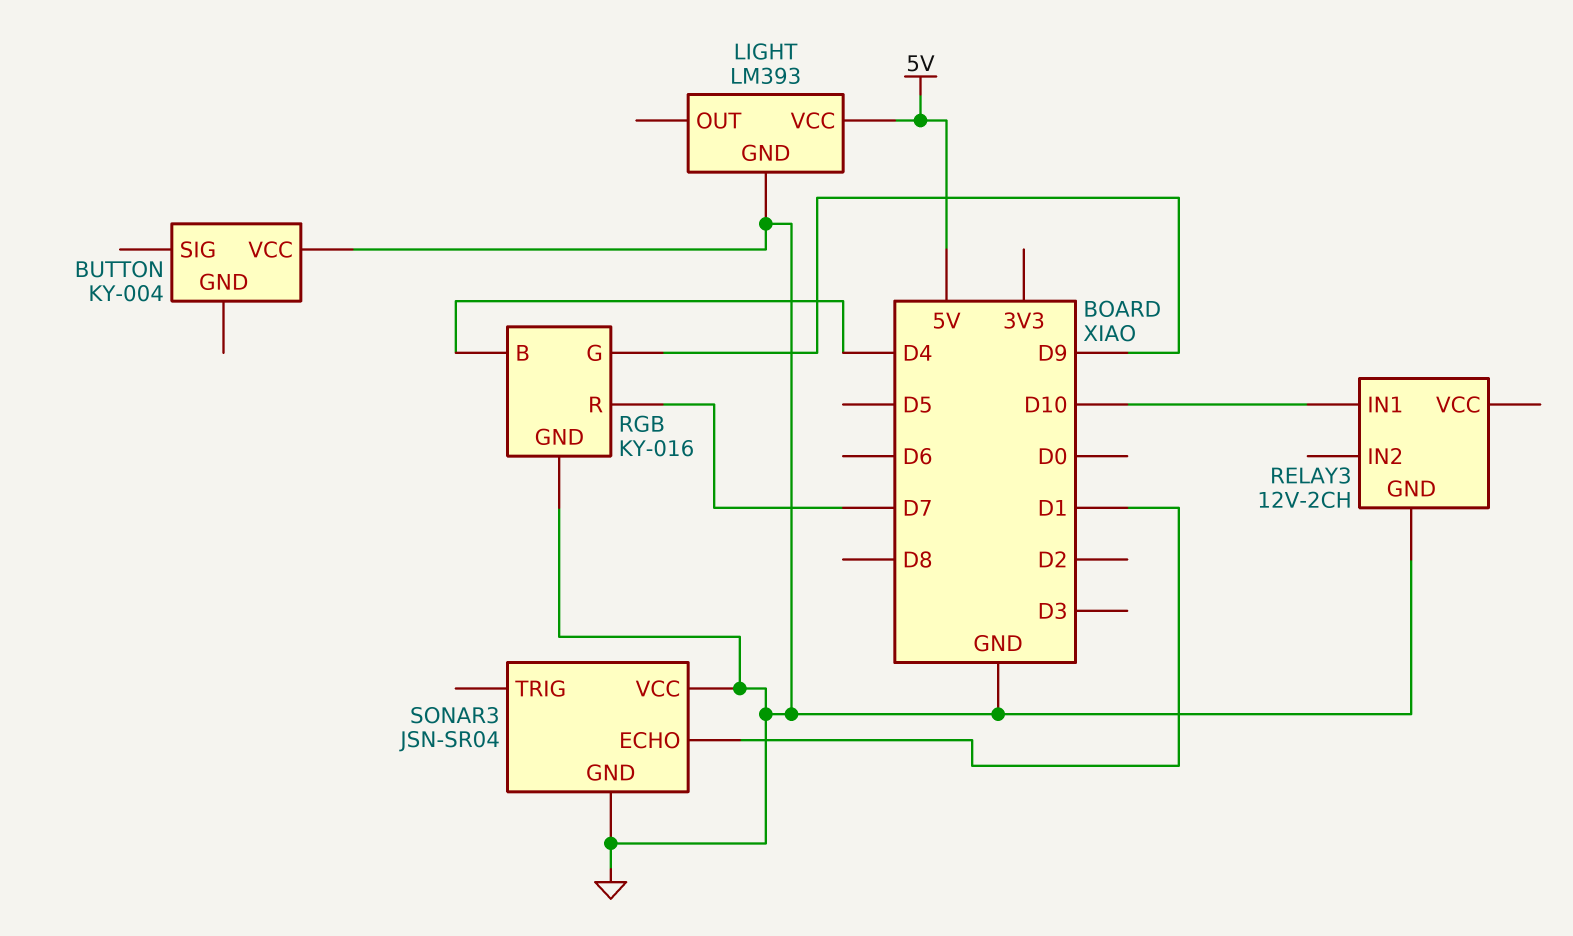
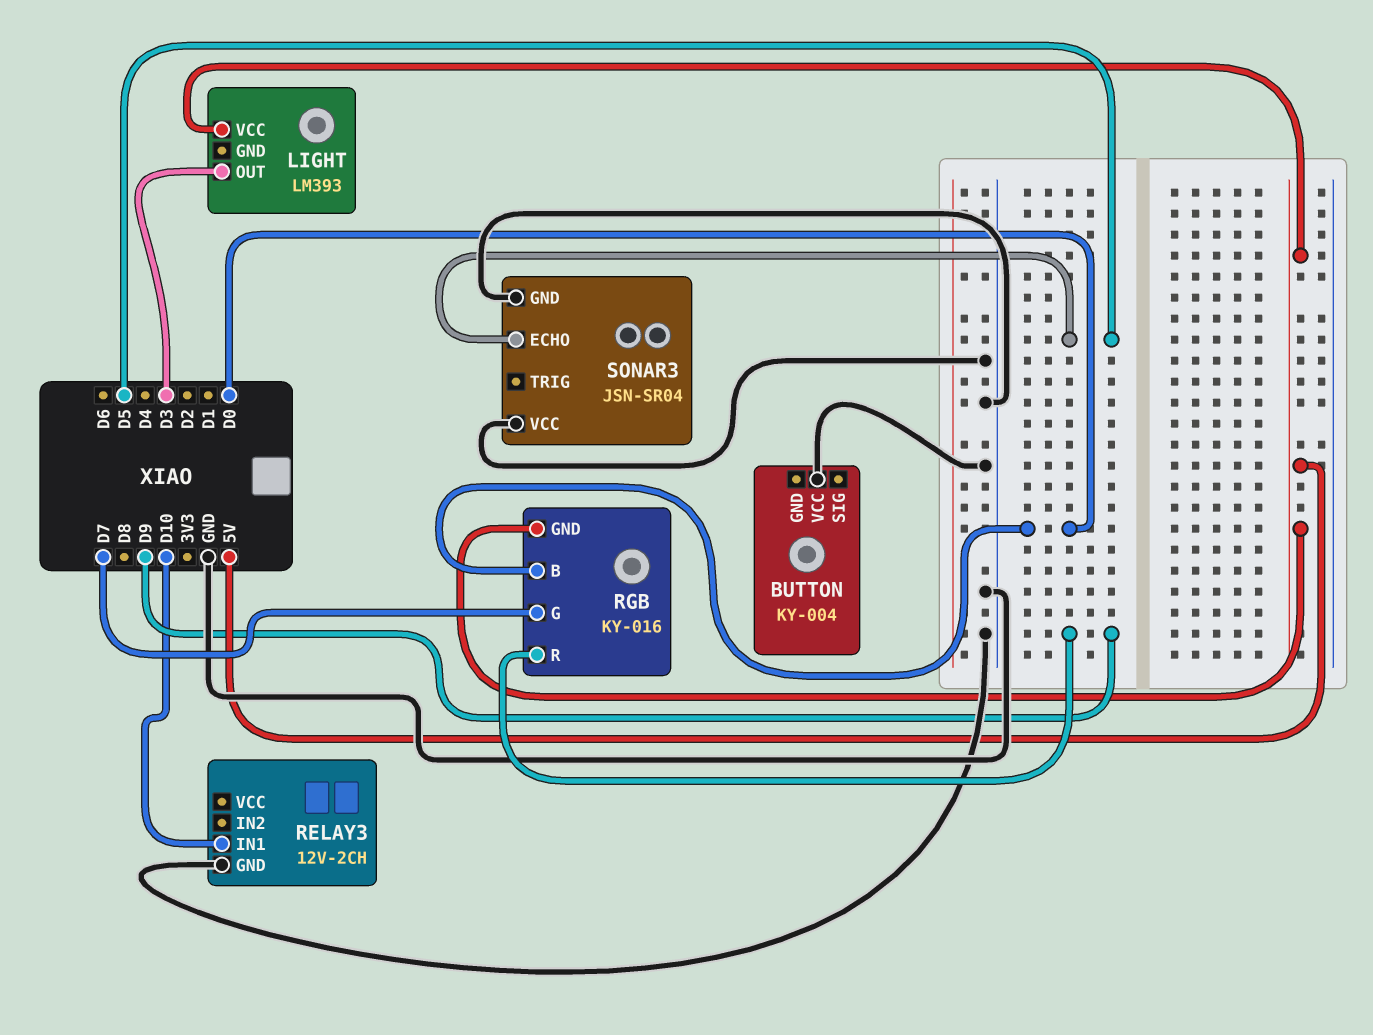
LIGHT pin GND: GND -> none
LIGHT pin OUT: none -> D3
RGB pin B: D4 -> D0
RGB pin G: D9 -> D7
RGB pin GND: GND -> 5V
RGB pin R: D7 -> D9
SONAR3 pin ECHO: D1 -> D5

